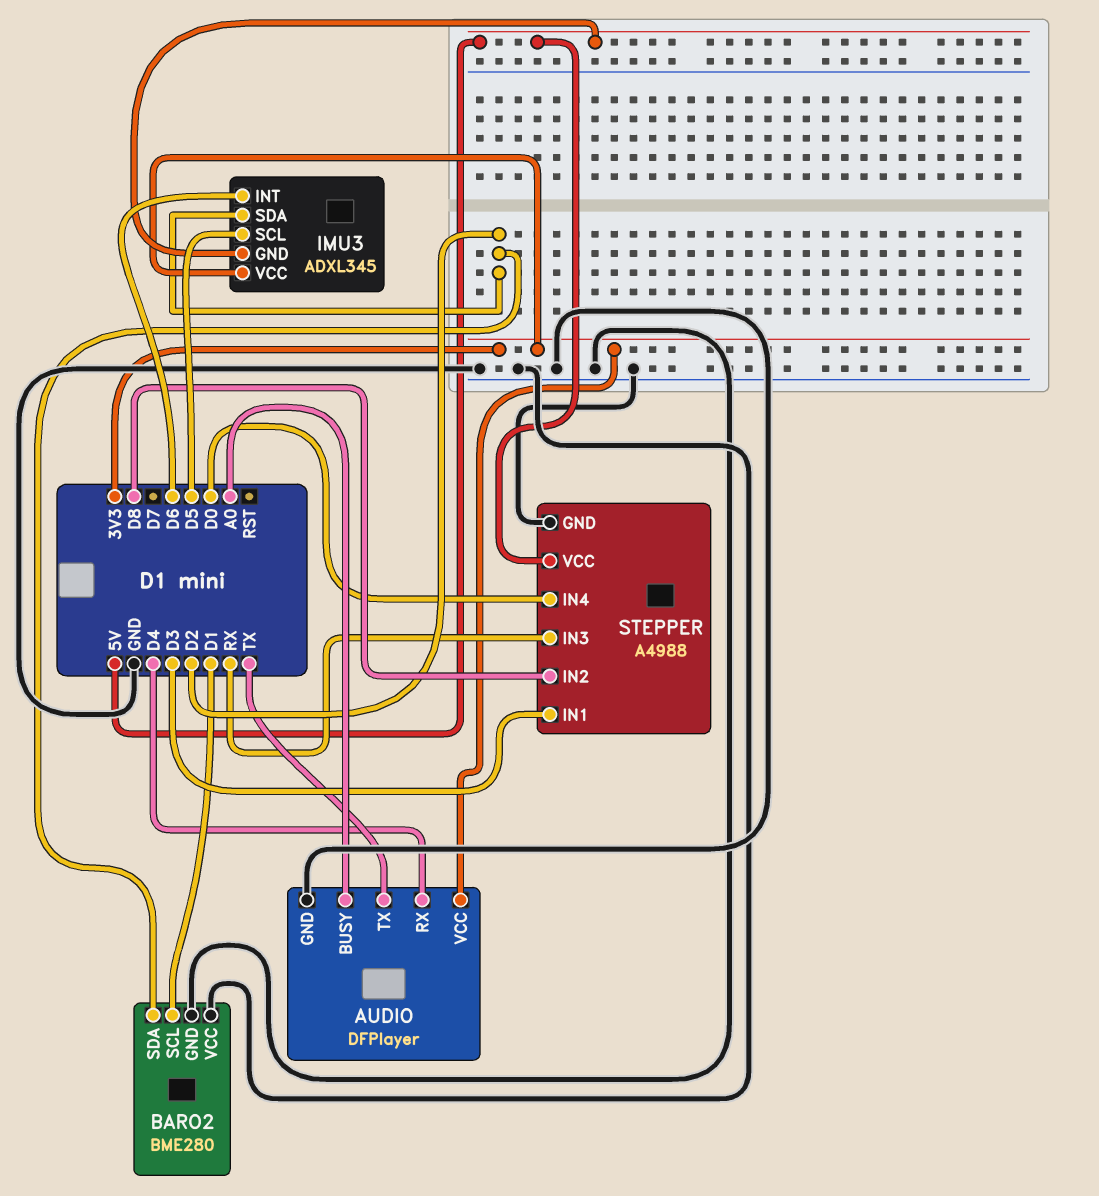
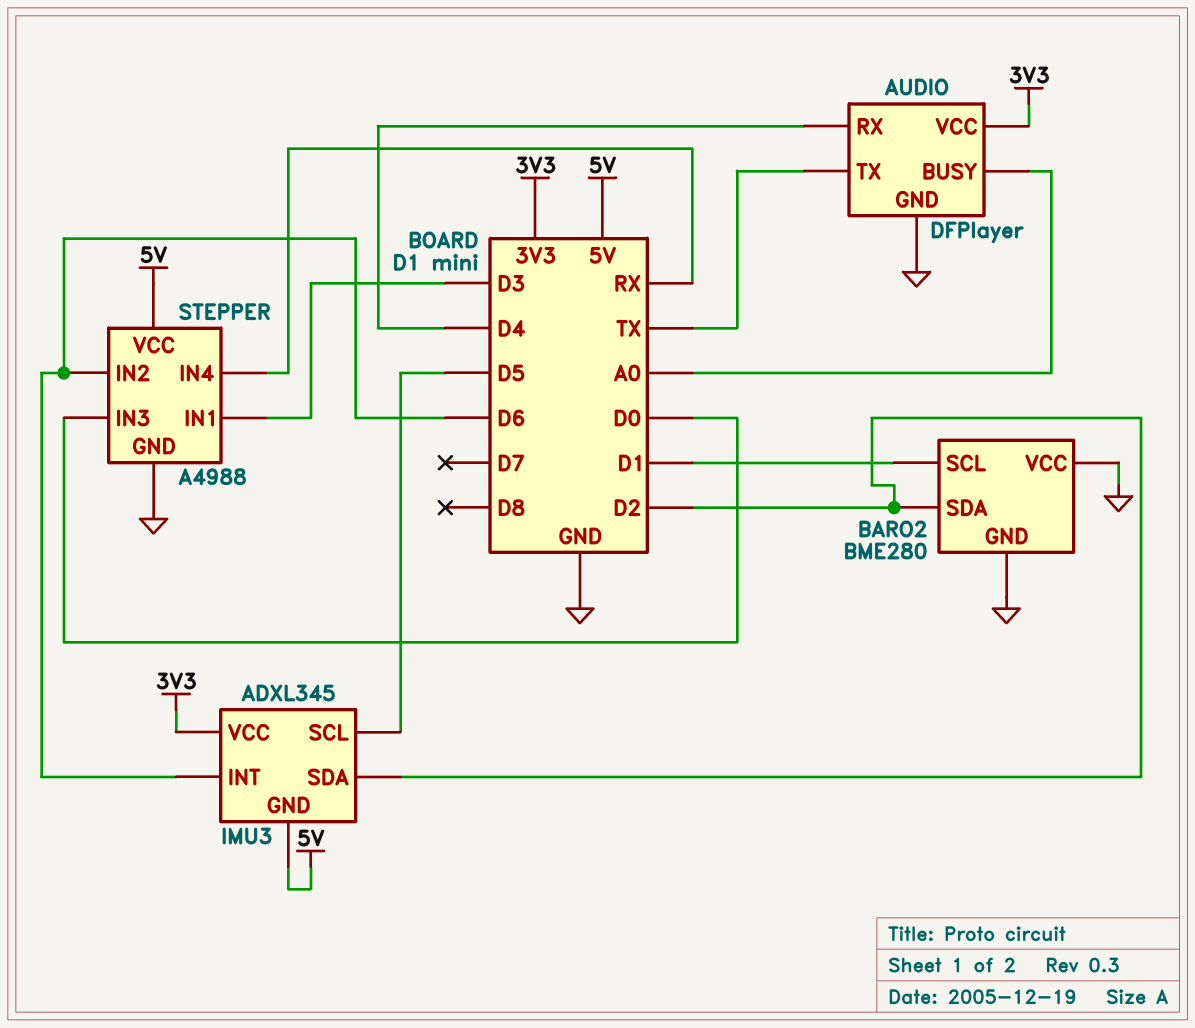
STEPPER pin IN2: D8 -> D6
STEPPER pin IN3: RX -> D0
STEPPER pin IN4: D0 -> RX

